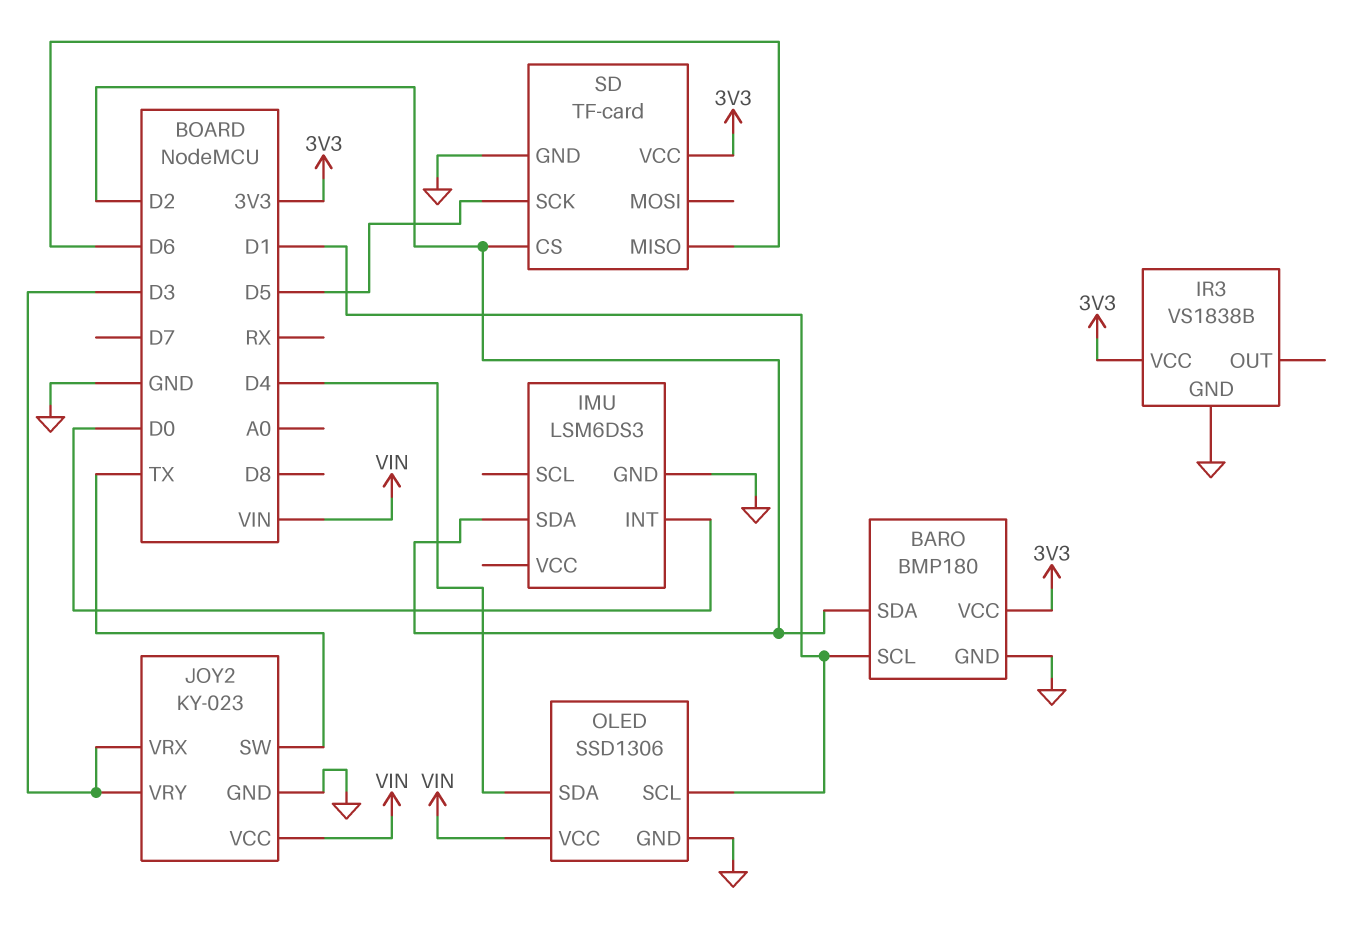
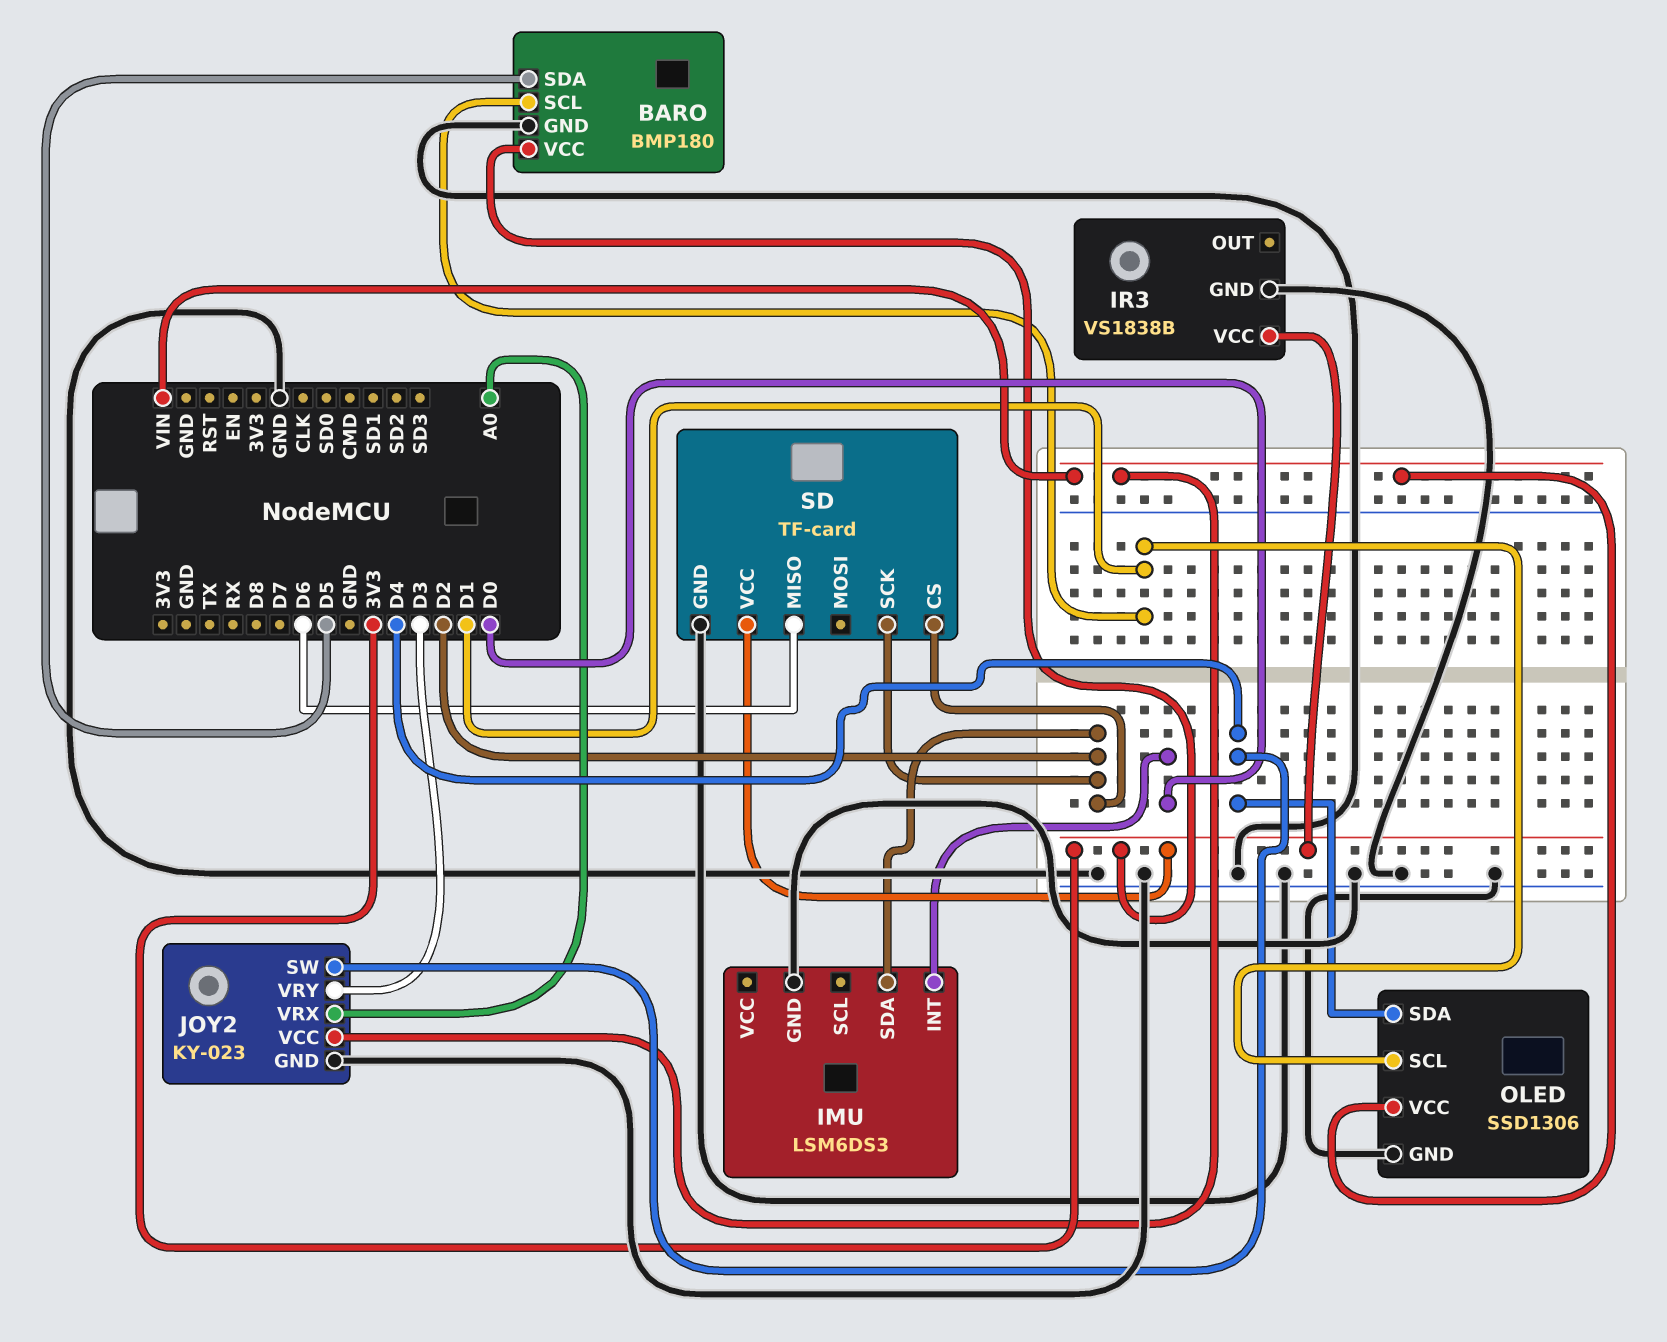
BARO pin SDA: D2 -> D5
JOY2 pin SW: TX -> D4
JOY2 pin VRX: D3 -> A0
SD pin SCK: D5 -> D2

